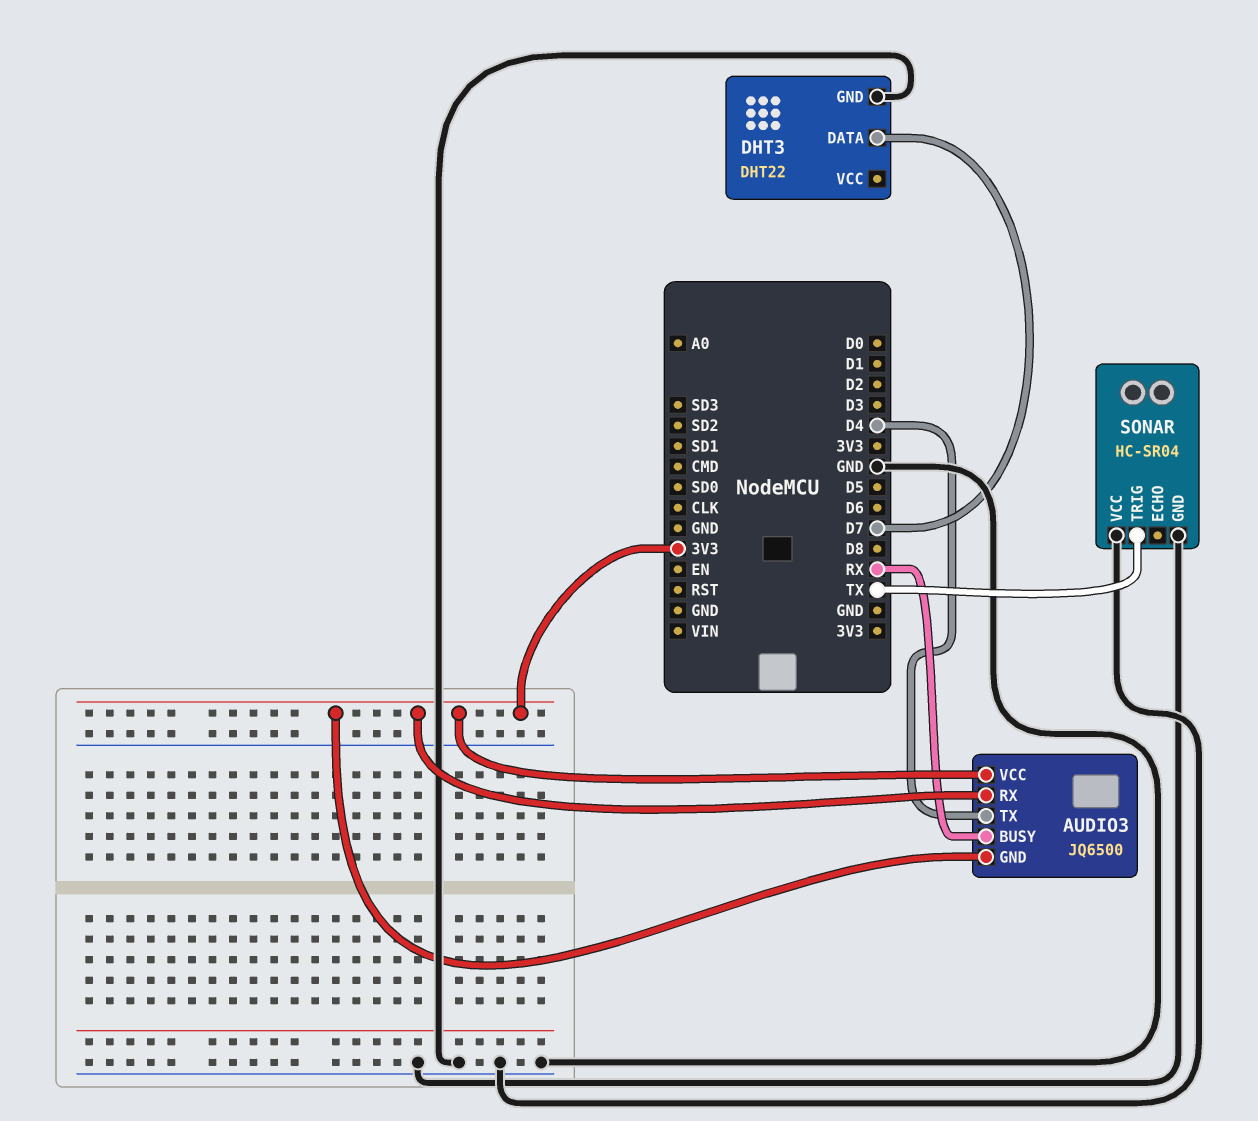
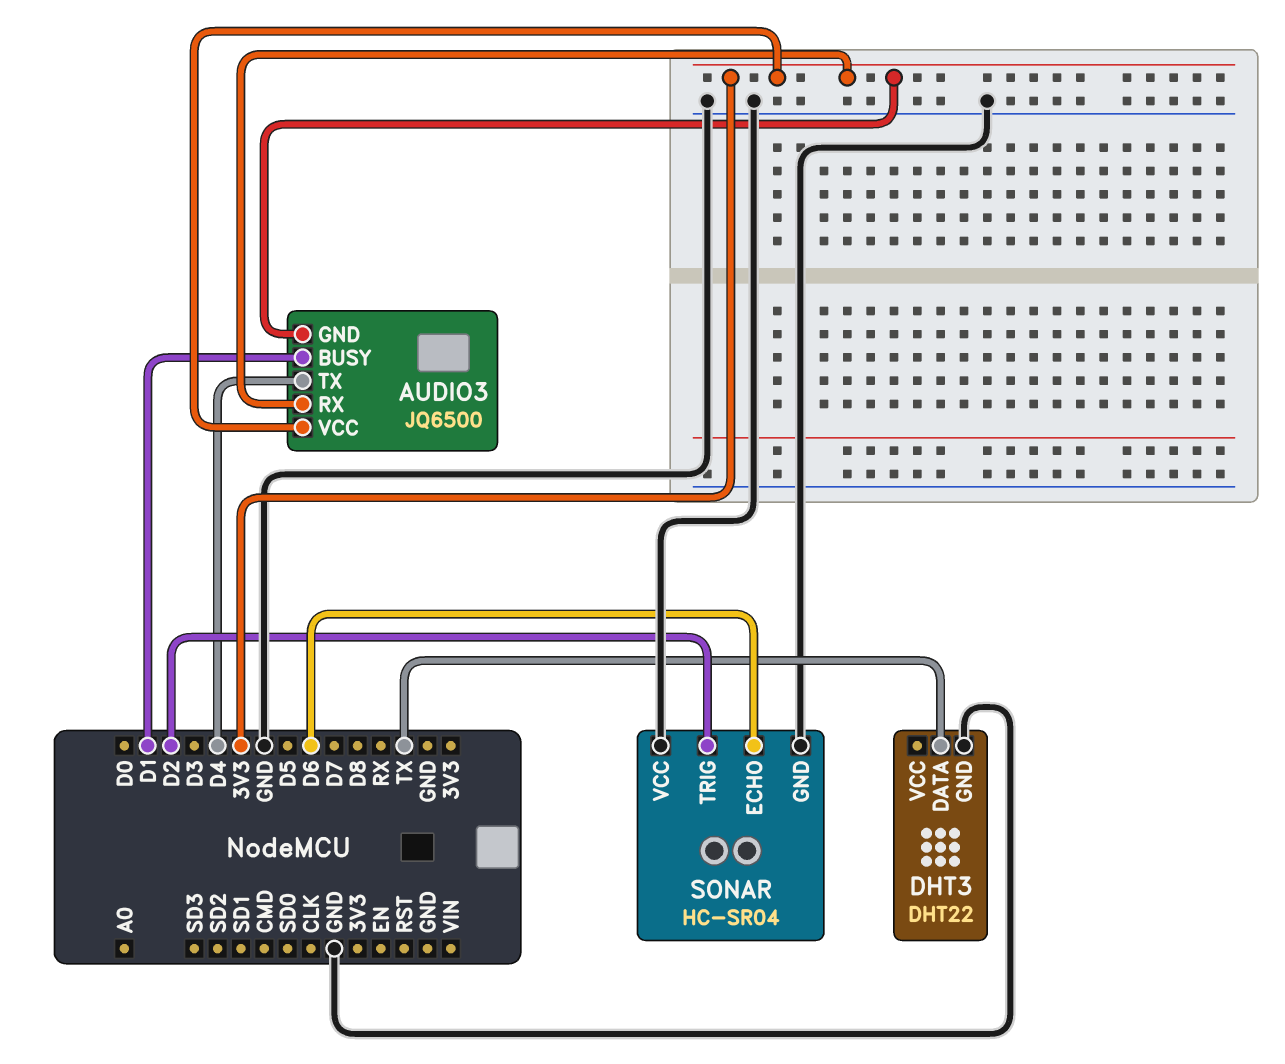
AUDIO3 pin BUSY: RX -> D1
DHT3 pin DATA: D7 -> TX
SONAR pin ECHO: none -> D6
SONAR pin TRIG: TX -> D2

